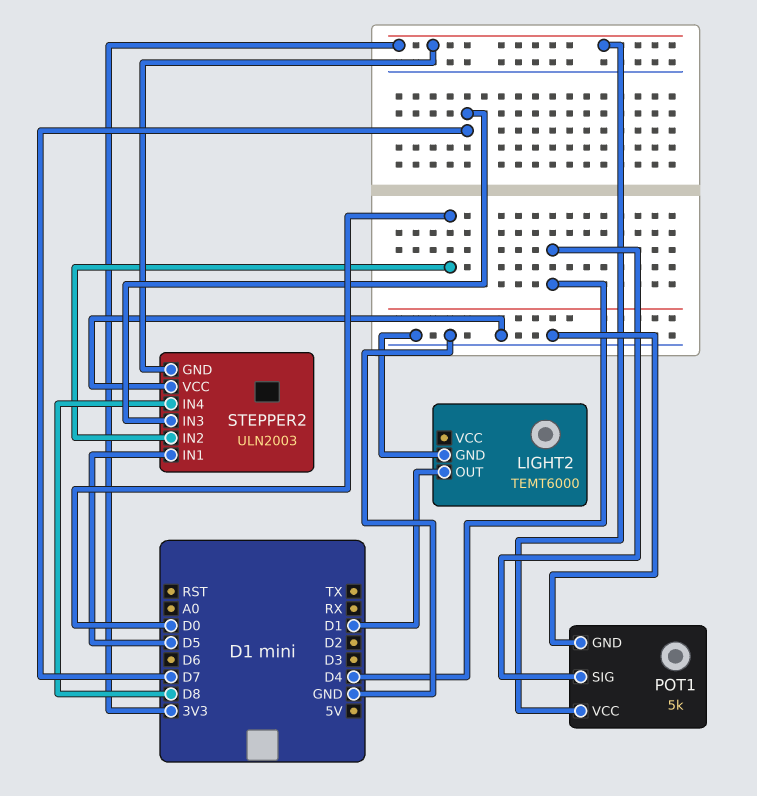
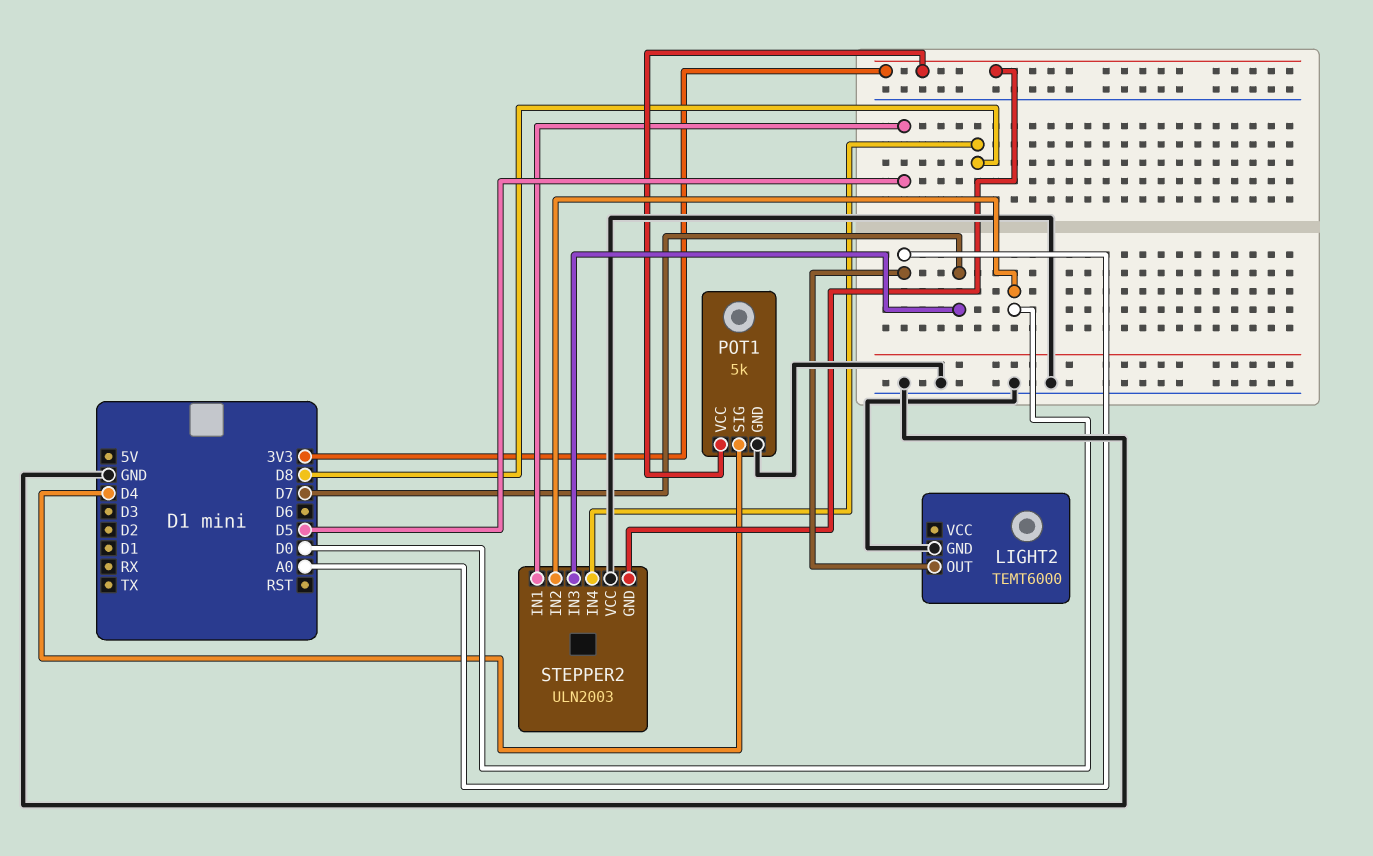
LIGHT2 pin OUT: D1 -> A0

